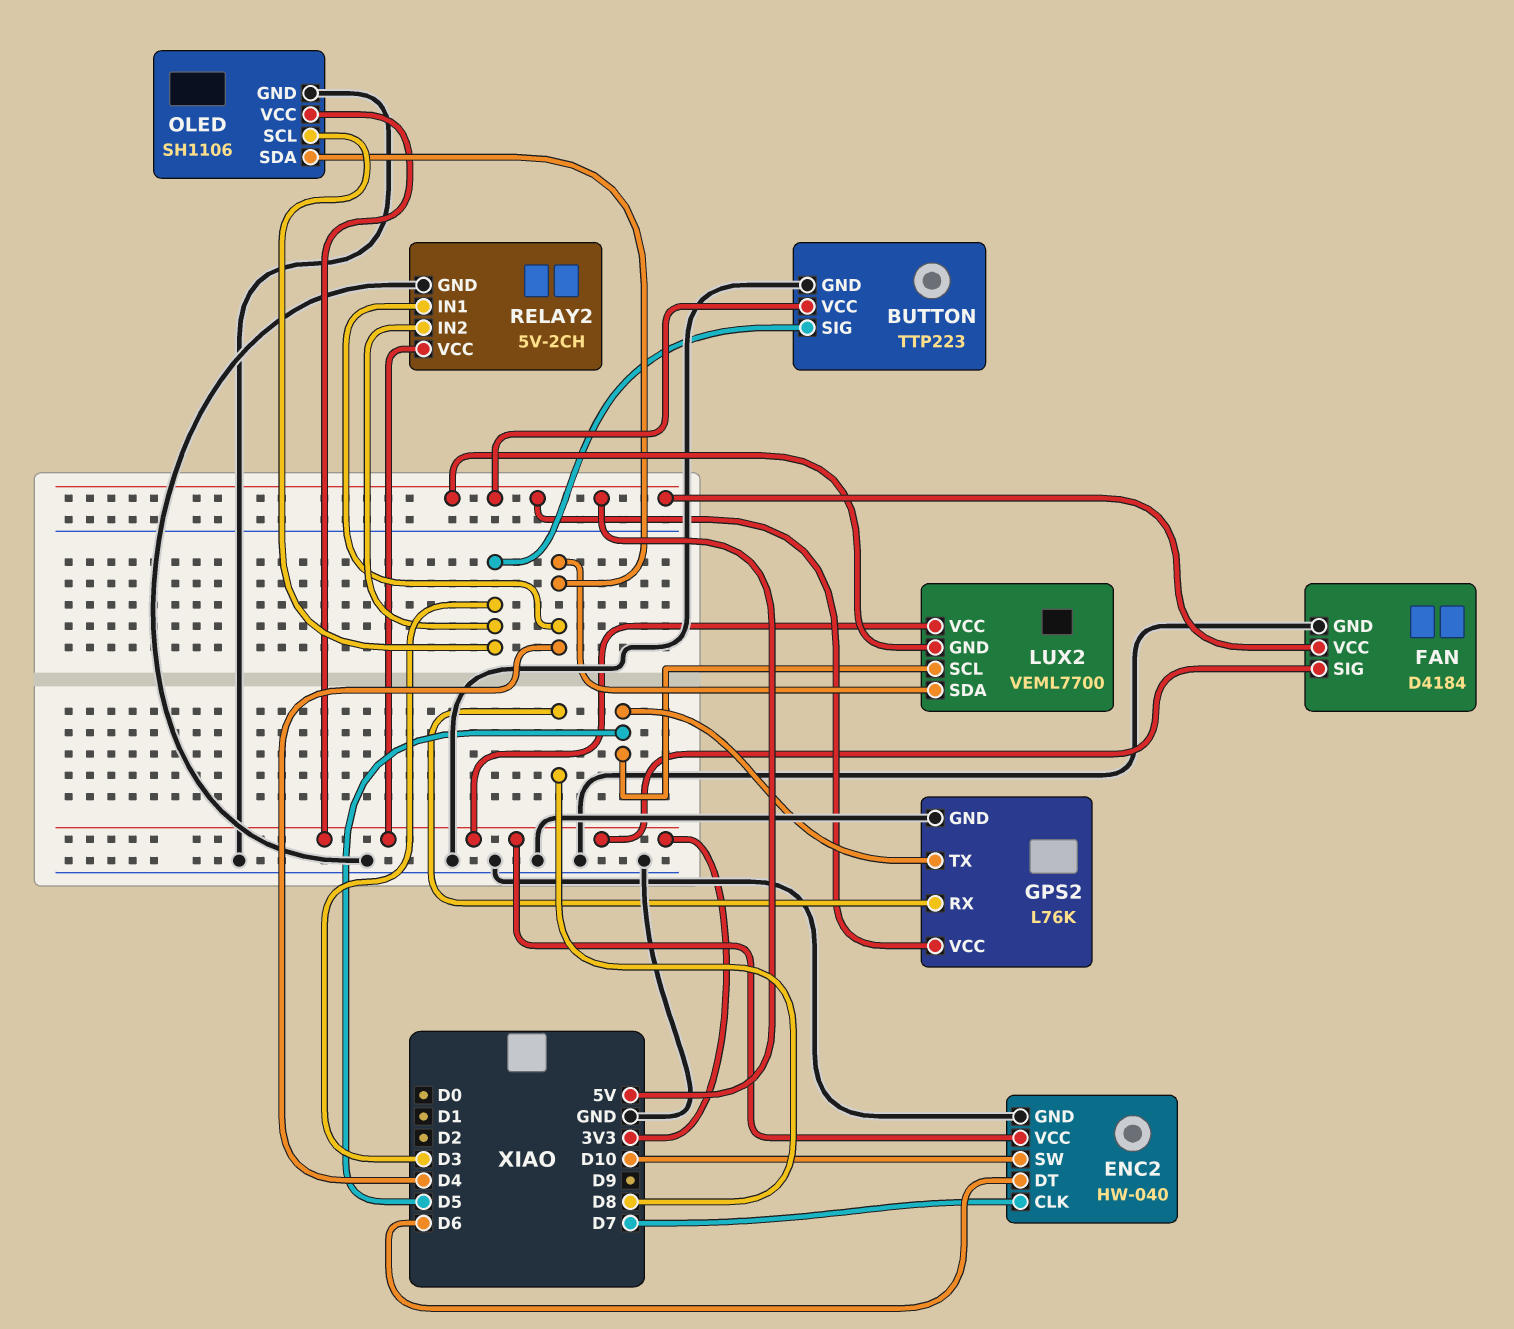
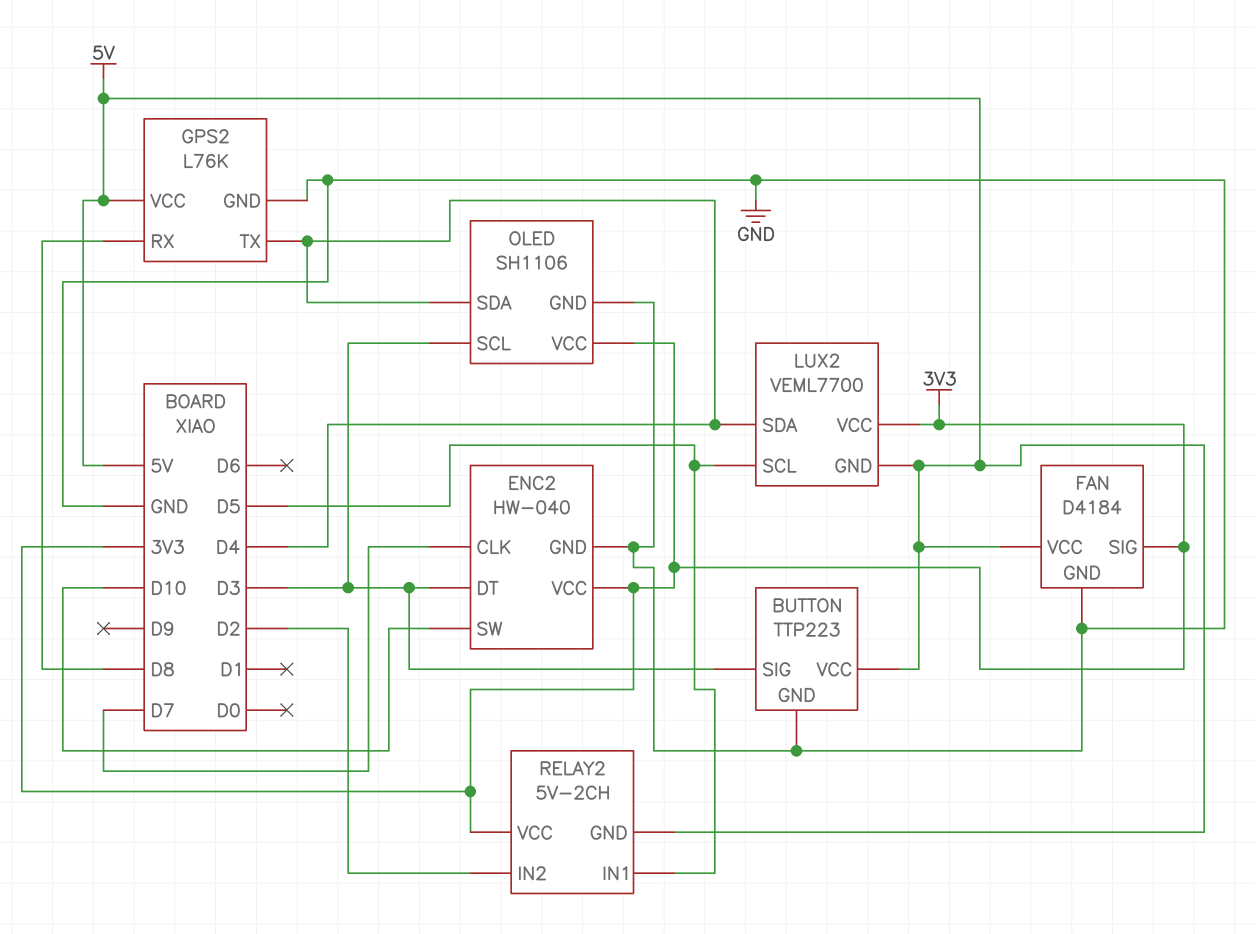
ENC2 pin DT: D6 -> D3
GPS2 pin TX: D5 -> D4
RELAY2 pin GND: GND -> 5V
RELAY2 pin IN1: D4 -> D5
RELAY2 pin IN2: D3 -> D2

